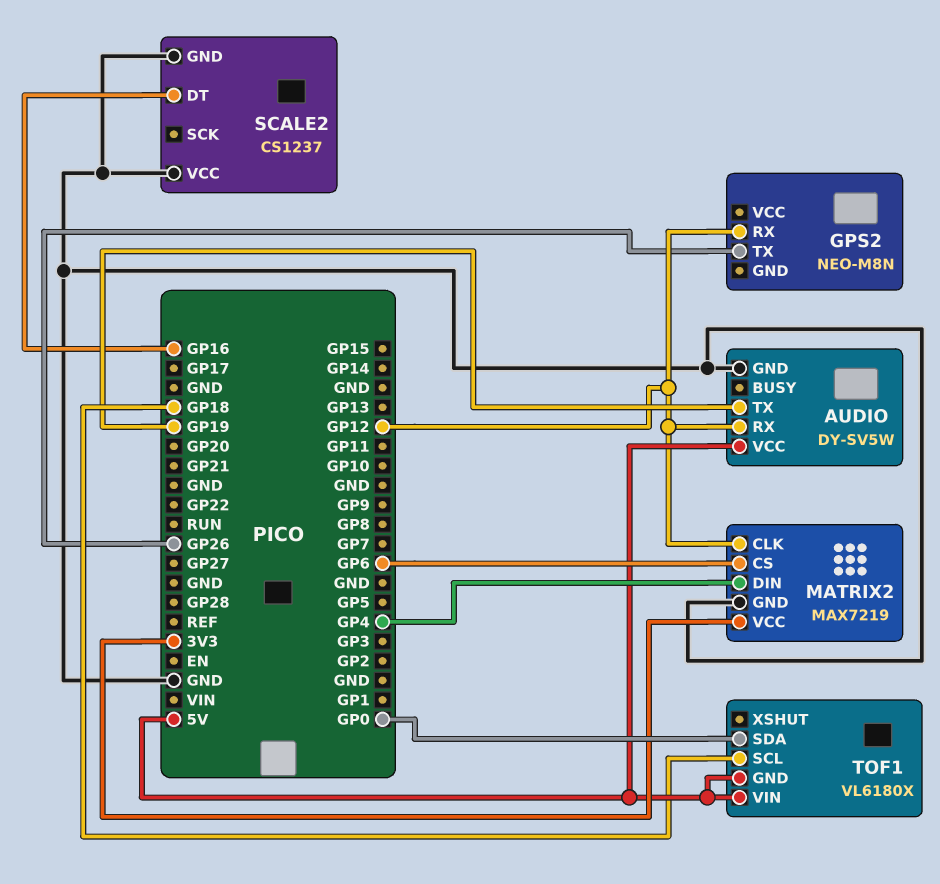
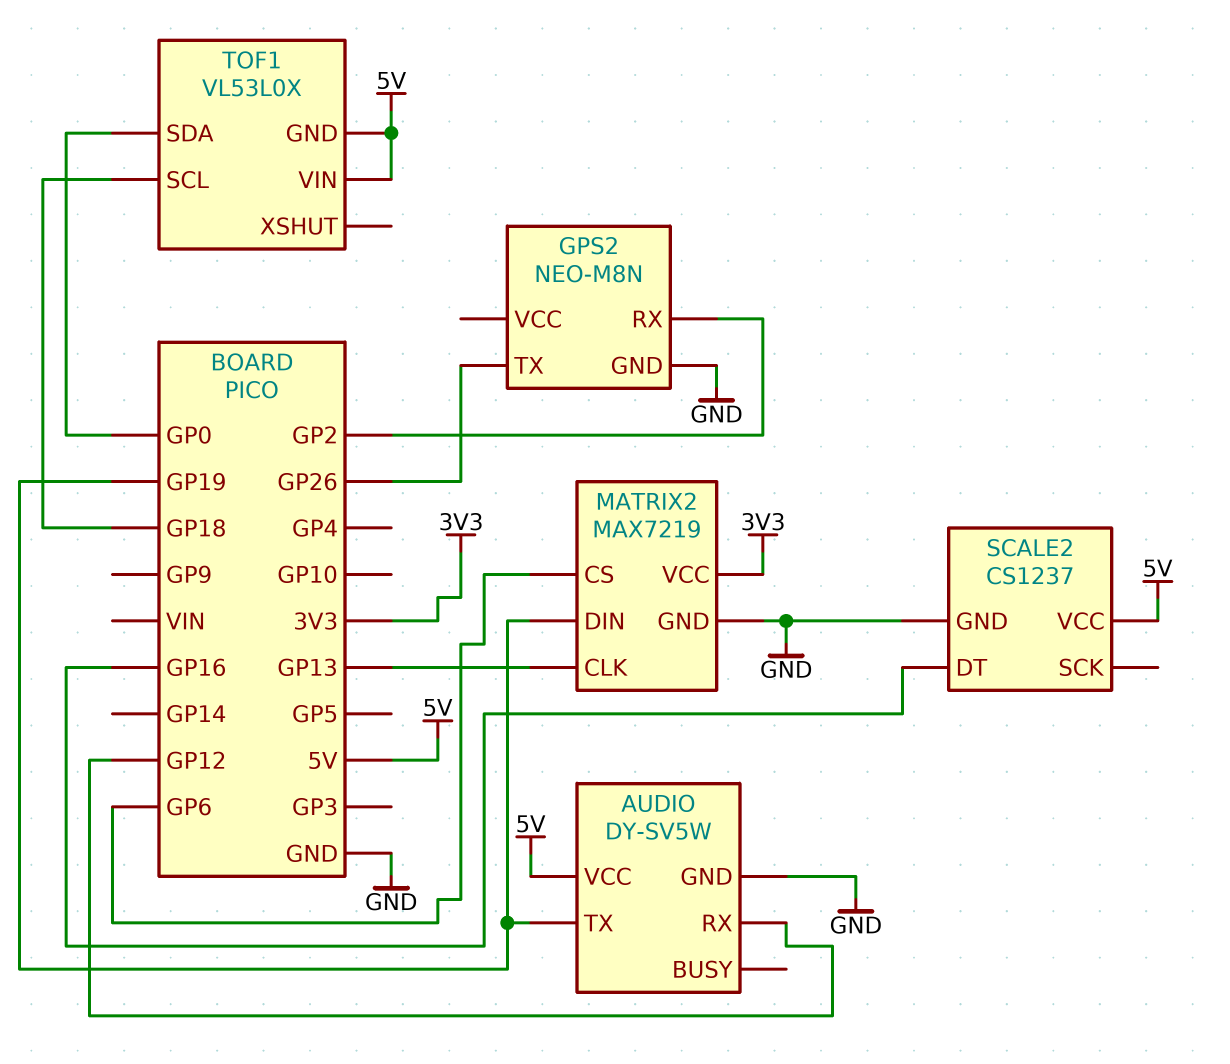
GPS2 pin GND: none -> GND
GPS2 pin RX: GP12 -> GP2
MATRIX2 pin CLK: GP12 -> GP13
MATRIX2 pin DIN: GP4 -> GP19
SCALE2 pin VCC: GND -> 5V
TOF1: VL6180X -> VL53L0X

